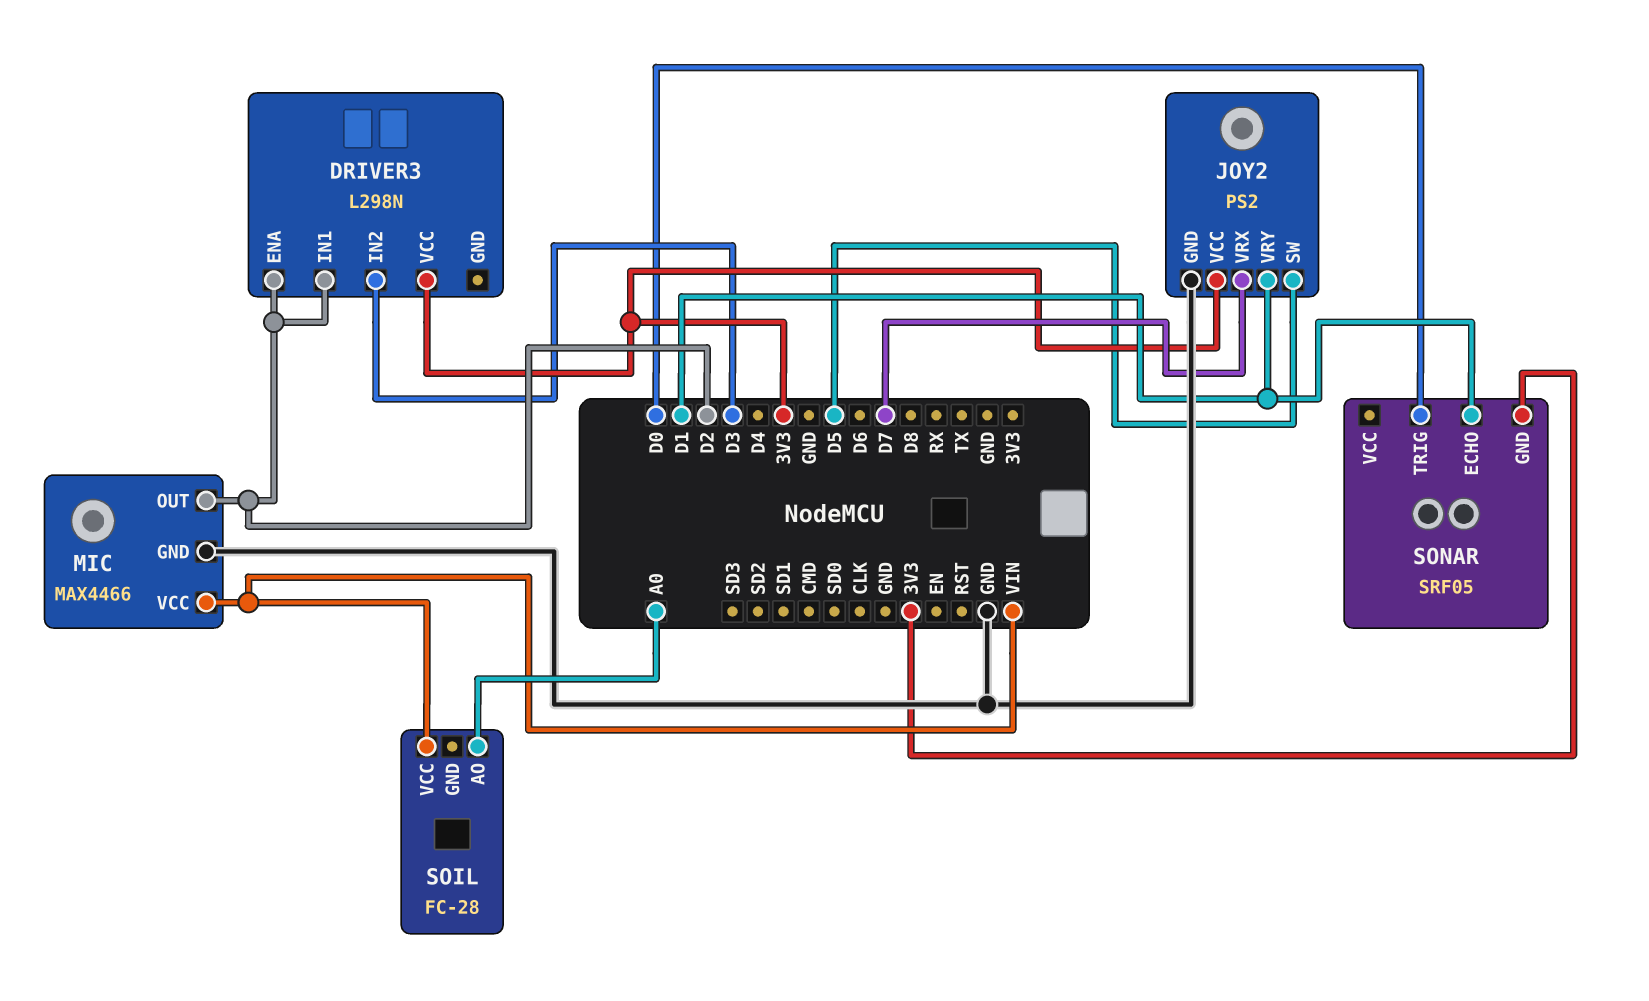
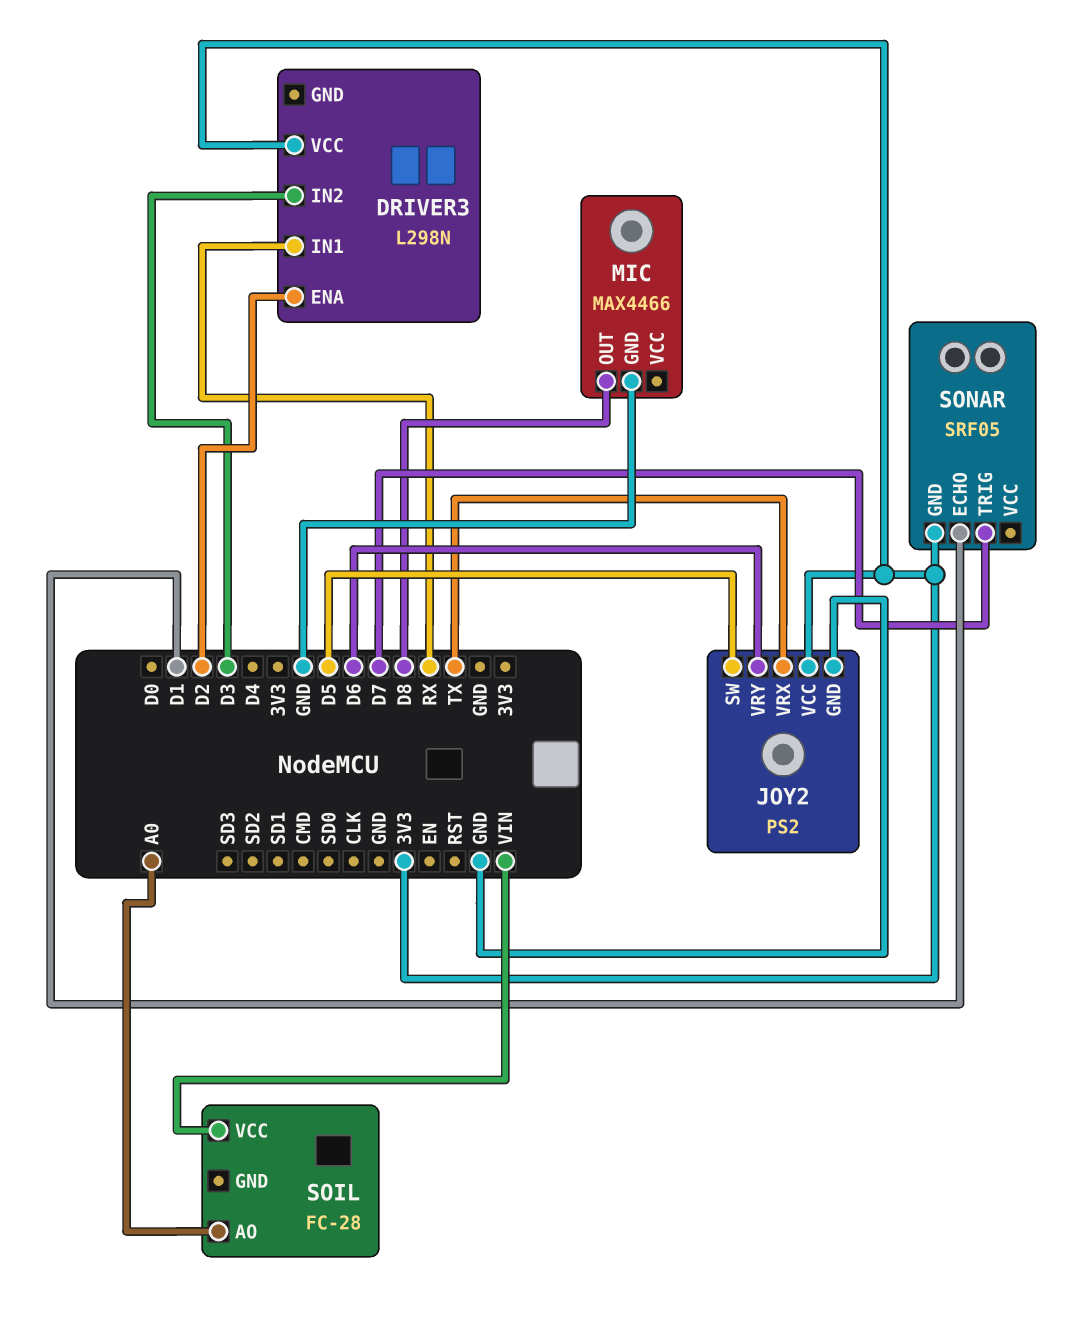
DRIVER3 pin IN1: D2 -> RX
JOY2 pin VRX: D7 -> TX
JOY2 pin VRY: D1 -> D6
MIC pin OUT: D2 -> D8
MIC pin VCC: VIN -> none
SONAR pin TRIG: D0 -> D7

